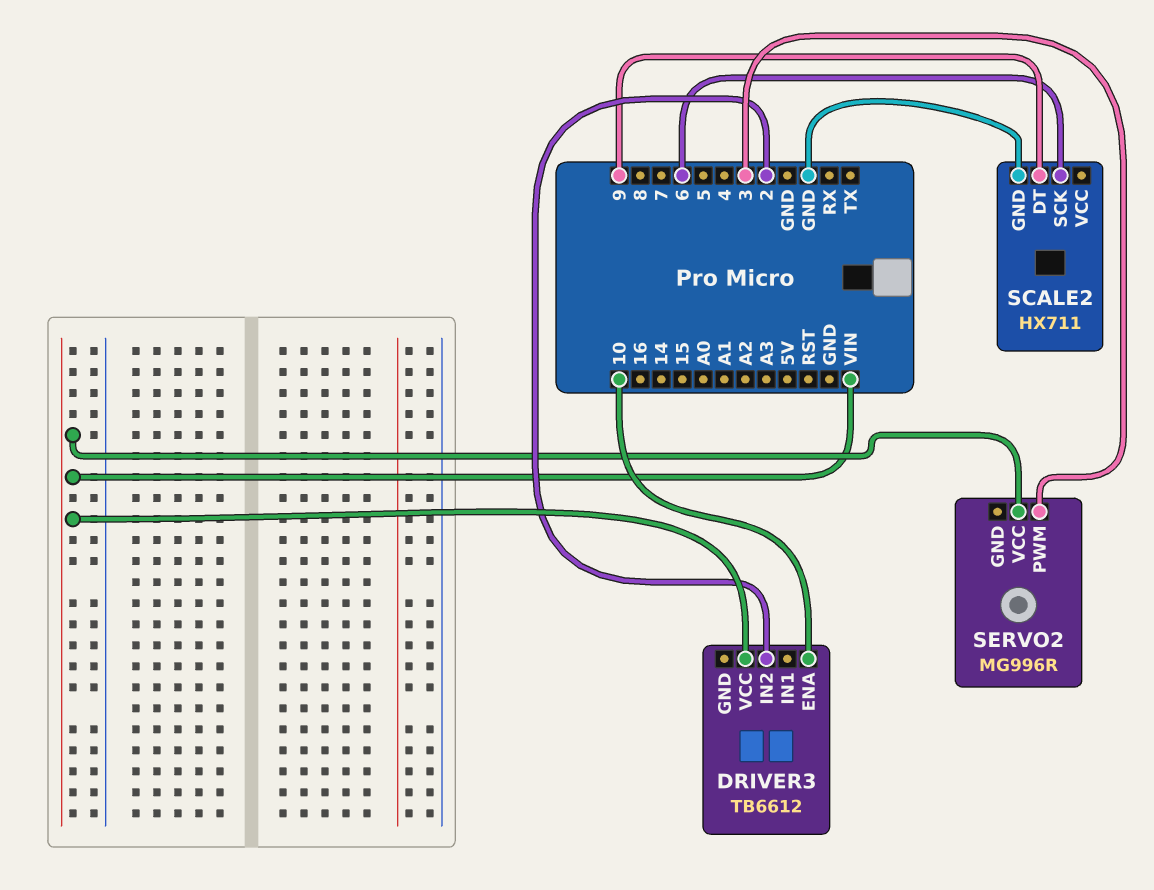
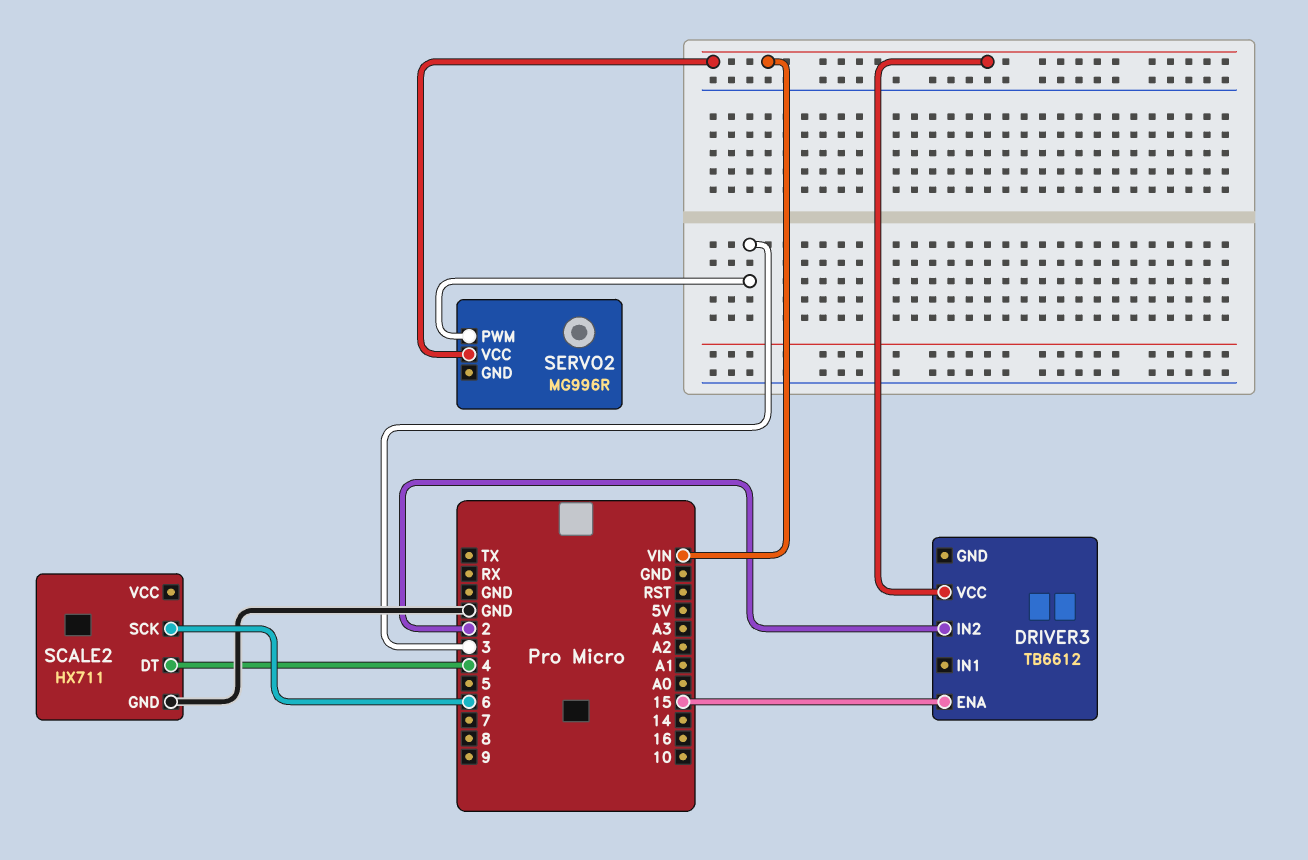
DRIVER3 pin ENA: 10 -> 15
SCALE2 pin DT: 9 -> 4

